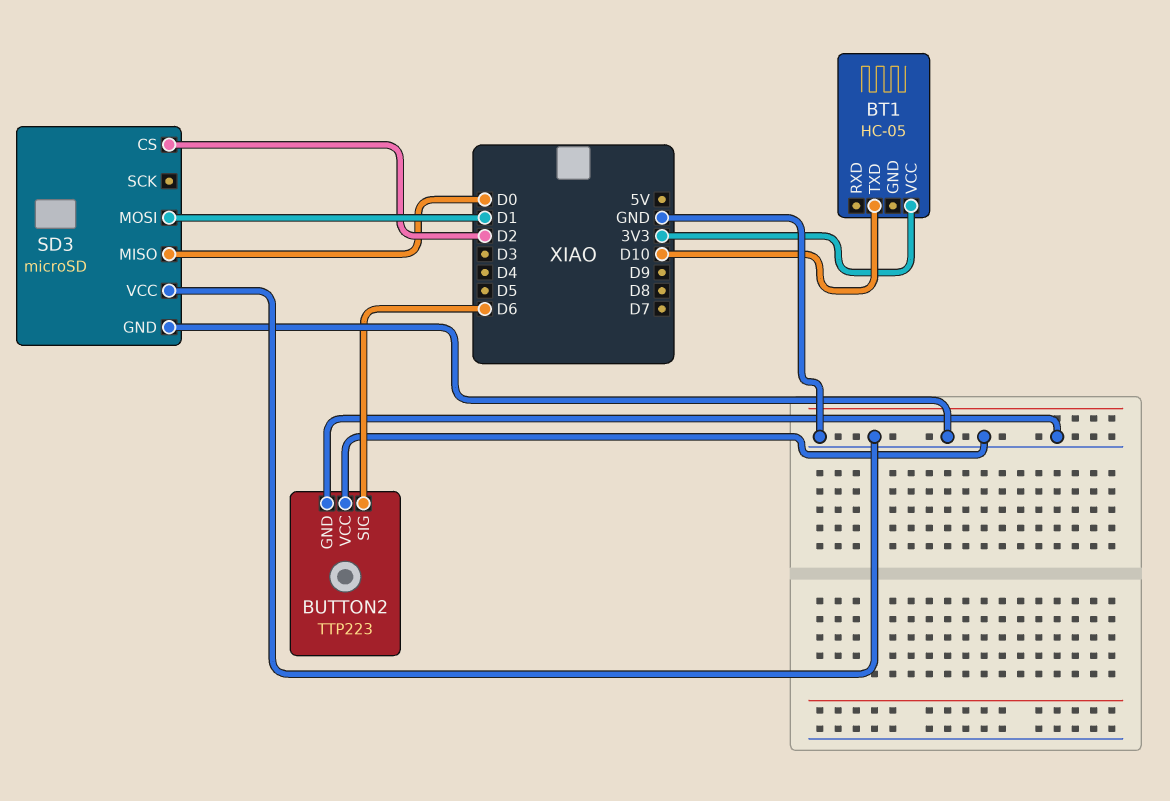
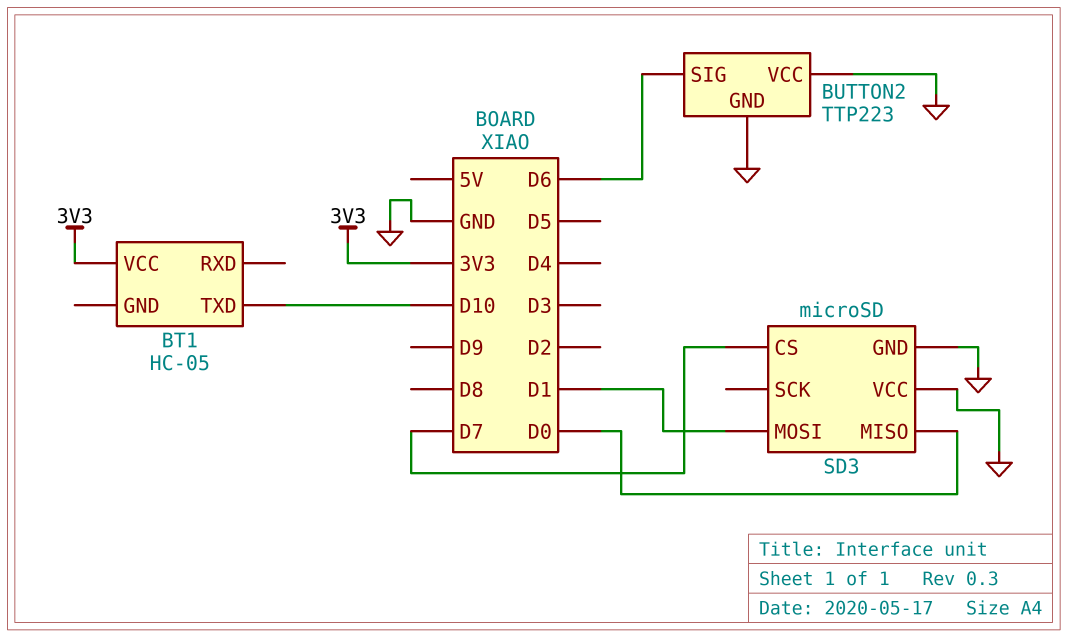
SD3 pin CS: D2 -> D7

